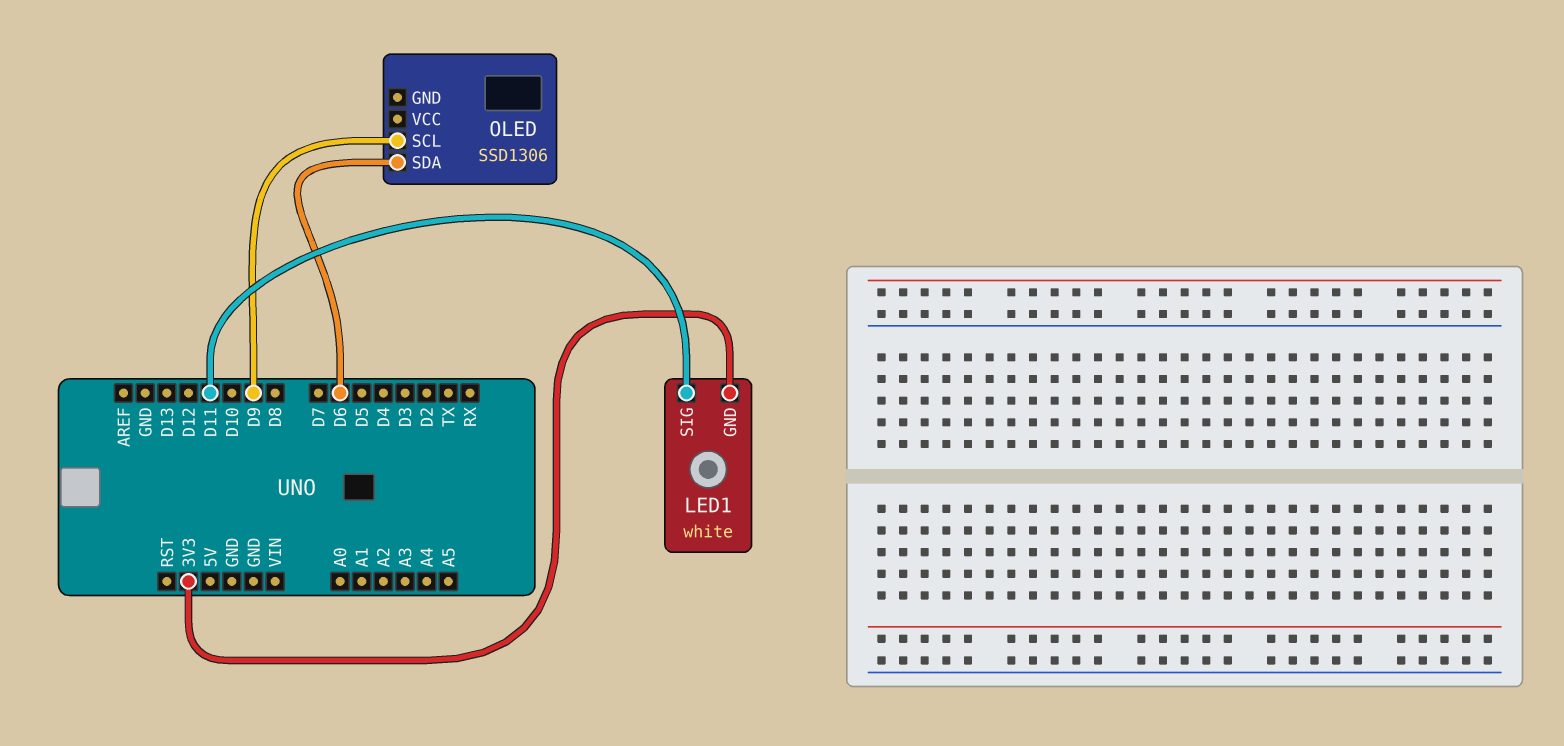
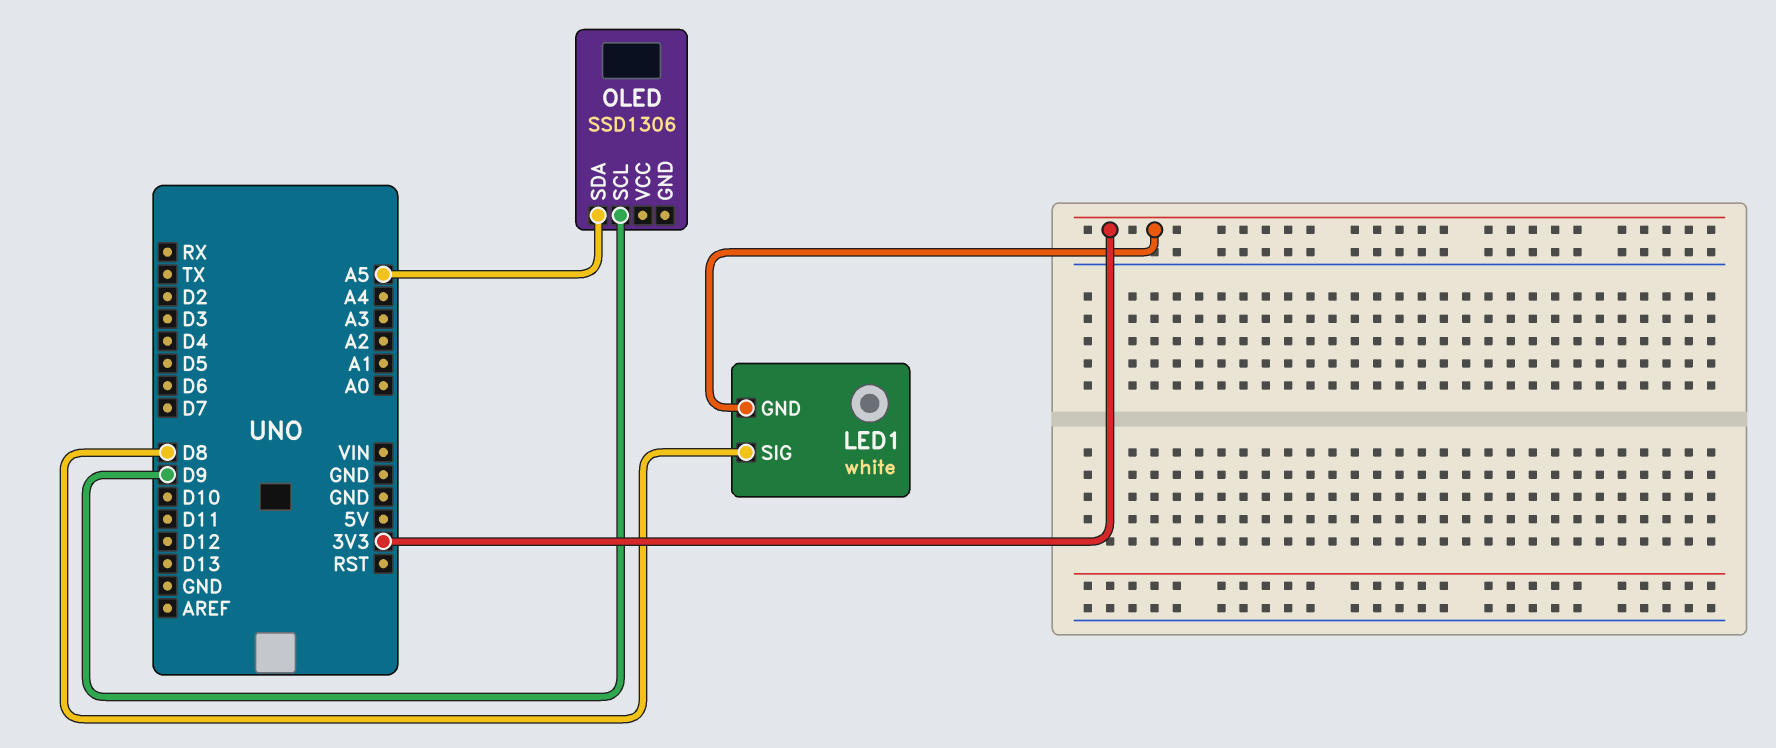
LED1 pin SIG: D11 -> D8
OLED pin SDA: D6 -> A5

